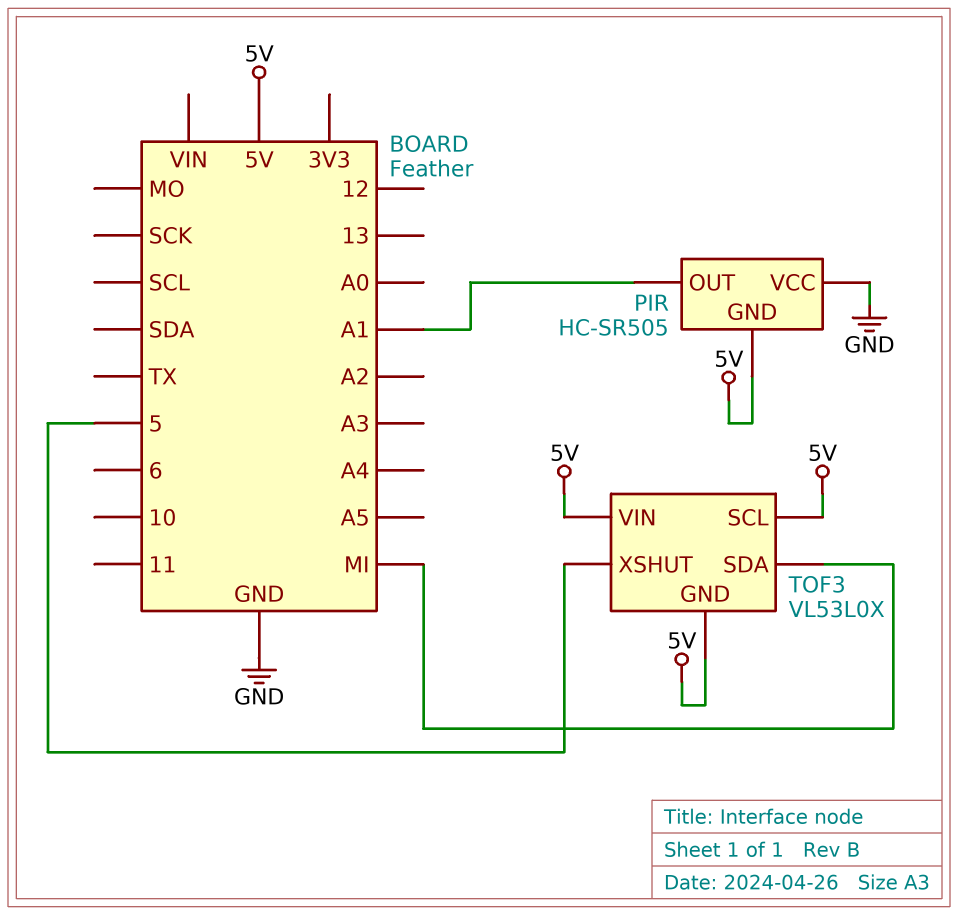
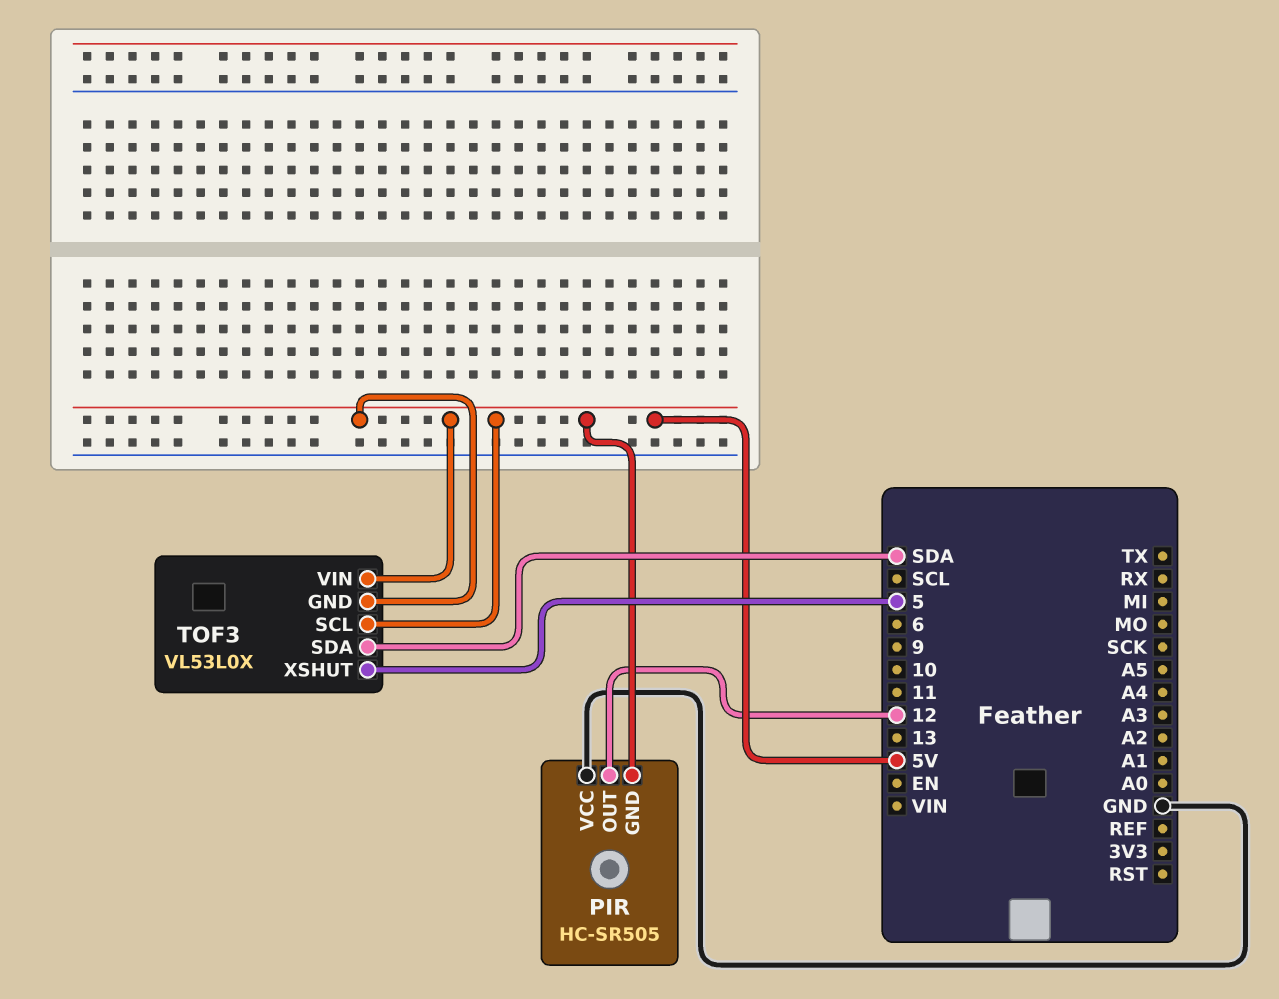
PIR pin OUT: A1 -> 12
TOF3 pin SDA: MI -> SDA

